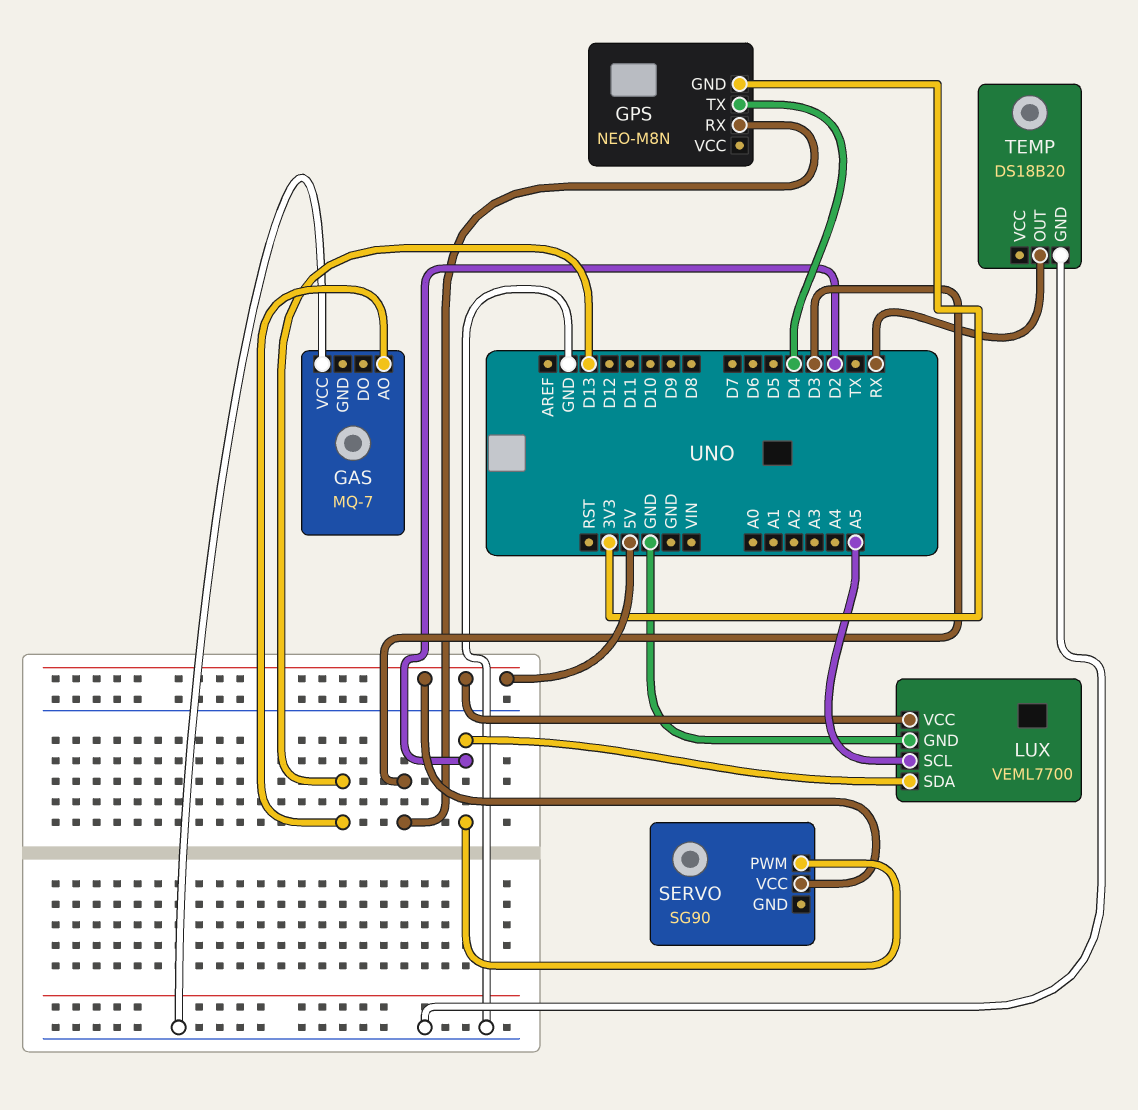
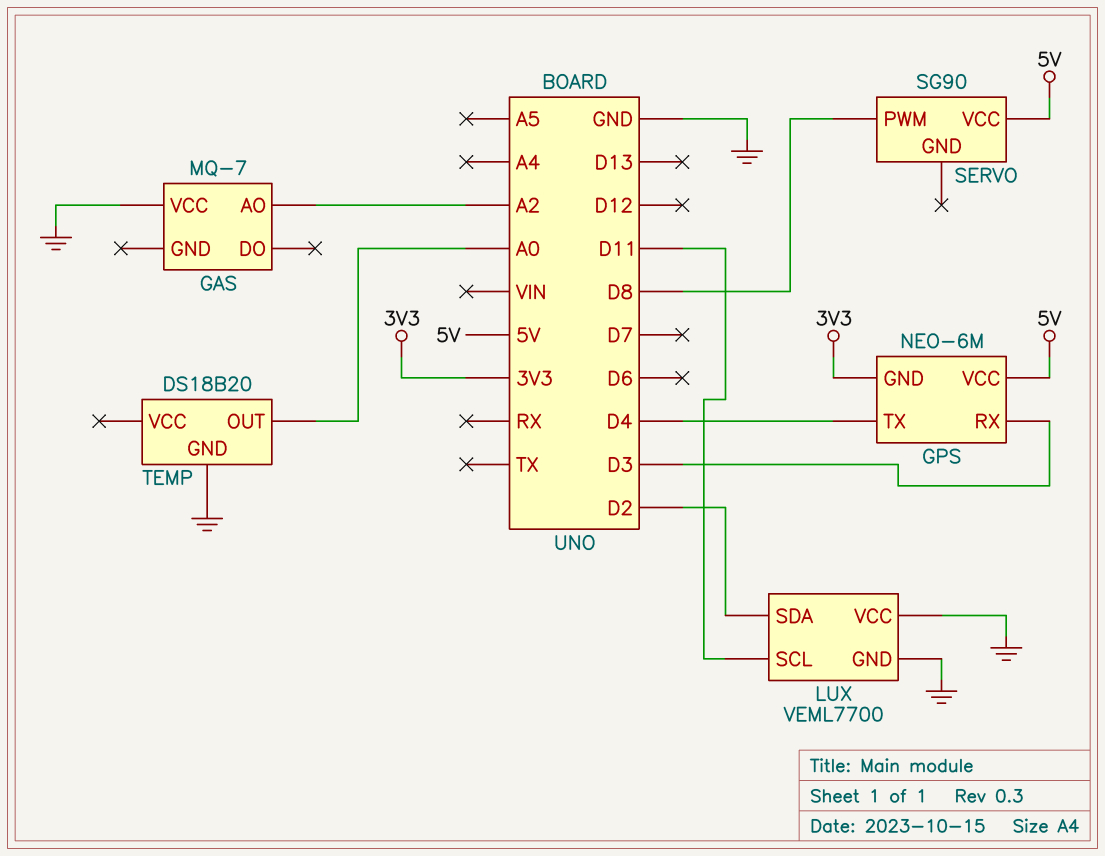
GAS pin AO: D13 -> A2
GPS: NEO-M8N -> NEO-6M
GPS pin VCC: none -> 5V
LUX pin SCL: A5 -> D11
LUX pin VCC: 5V -> GND
SERVO pin PWM: D2 -> D8
TEMP pin OUT: RX -> A0

